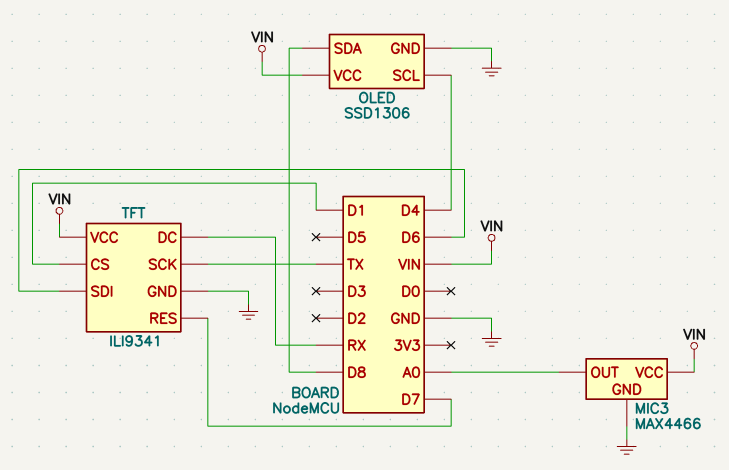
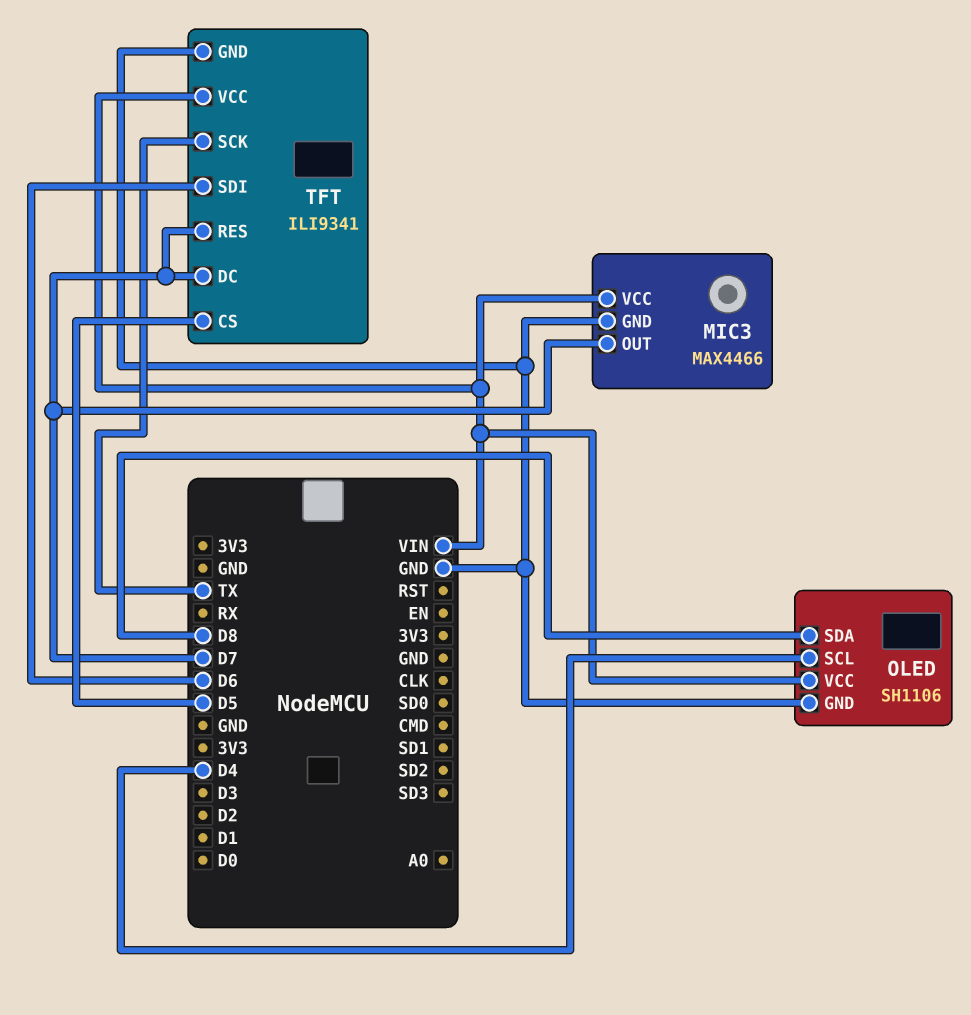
MIC3 pin OUT: A0 -> D7
OLED: SSD1306 -> SH1106
TFT pin CS: D1 -> D5
TFT pin DC: RX -> D7

